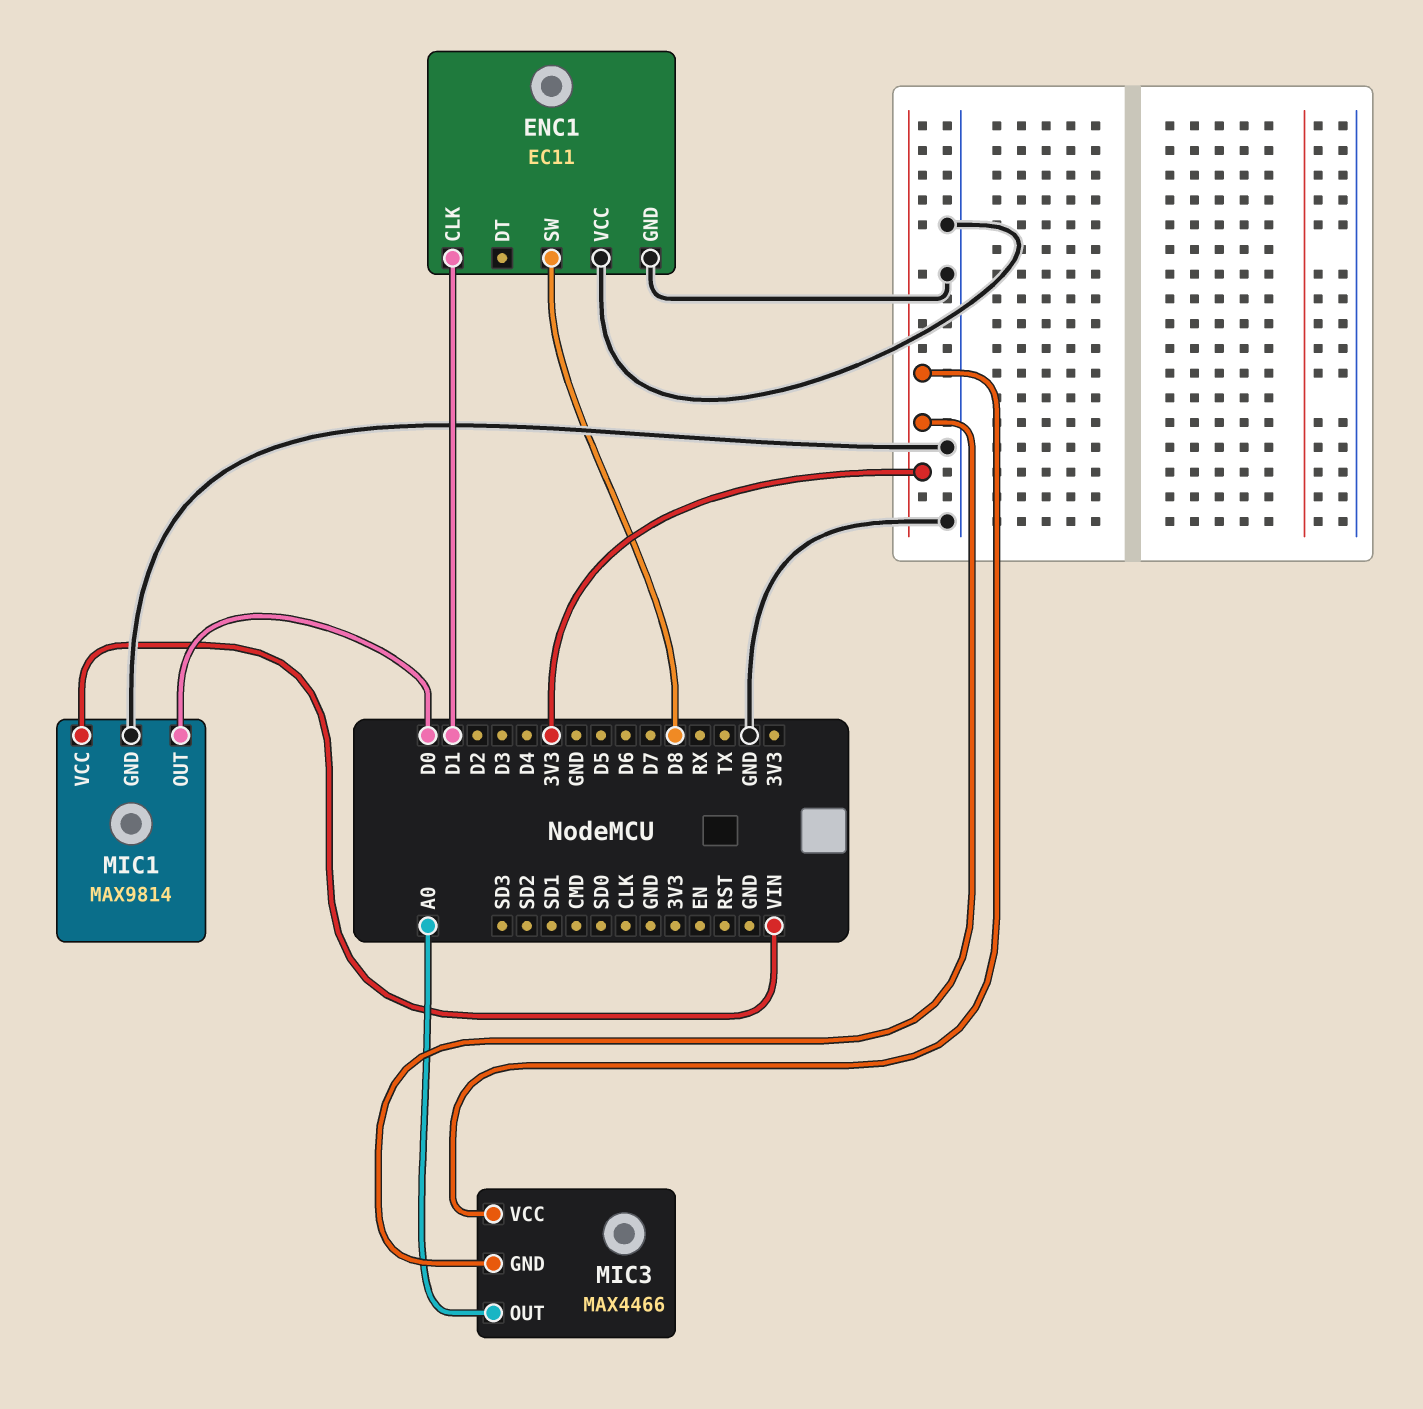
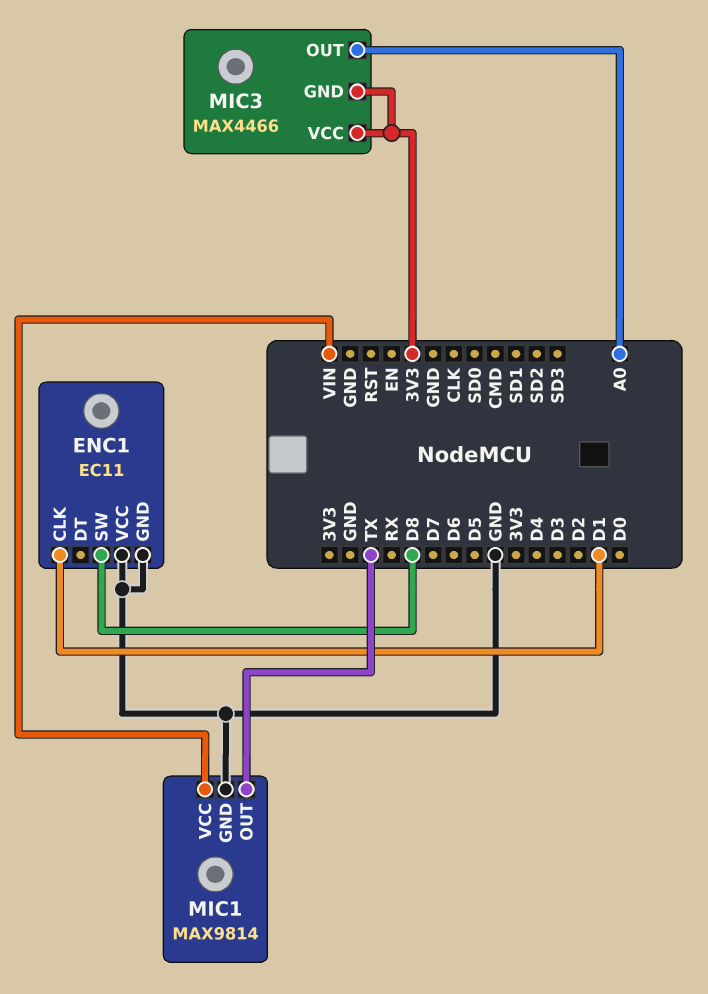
MIC1 pin OUT: D0 -> TX

